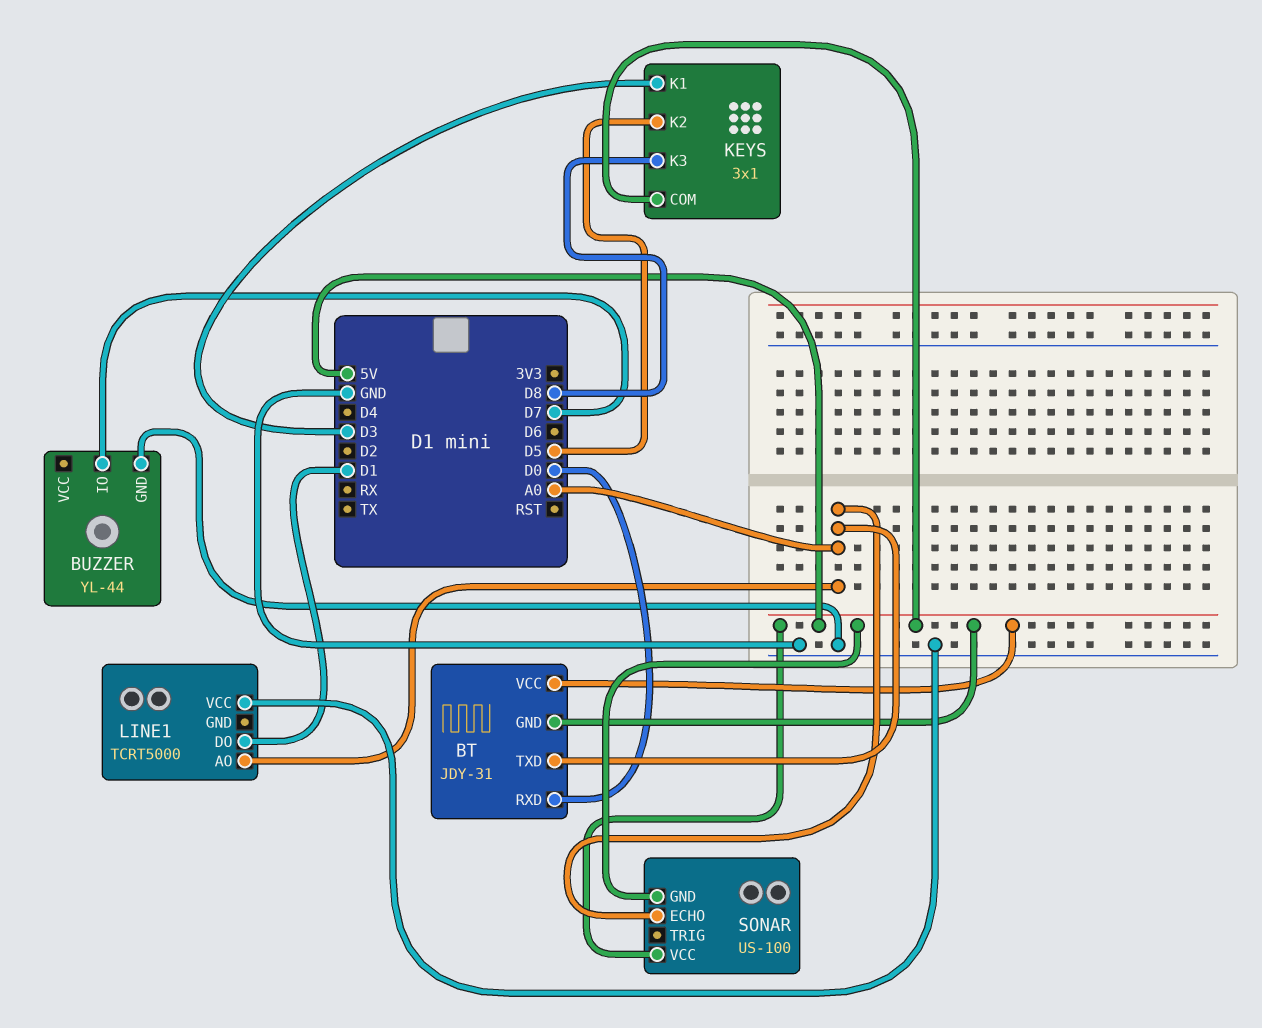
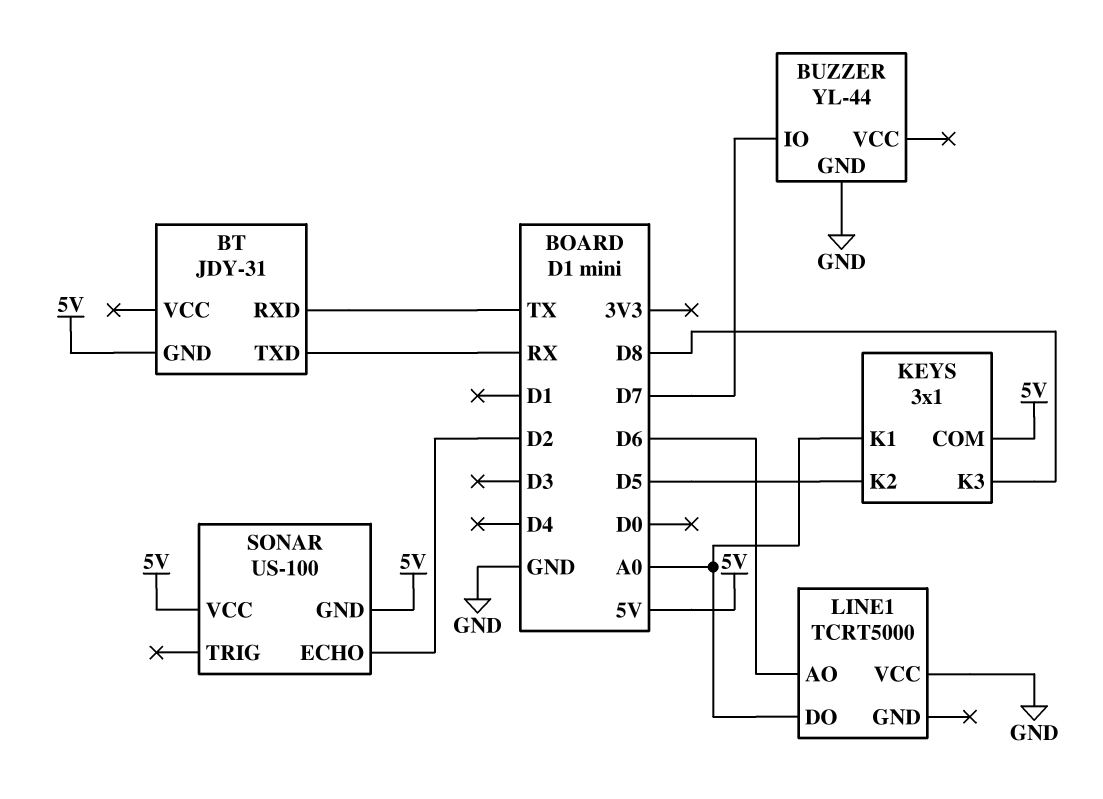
BT pin RXD: D0 -> TX
BT pin TXD: A0 -> RX
BT pin VCC: 5V -> none
KEYS pin K1: D3 -> A0
LINE1 pin AO: A0 -> D6
LINE1 pin DO: D1 -> A0
SONAR pin ECHO: A0 -> D2

